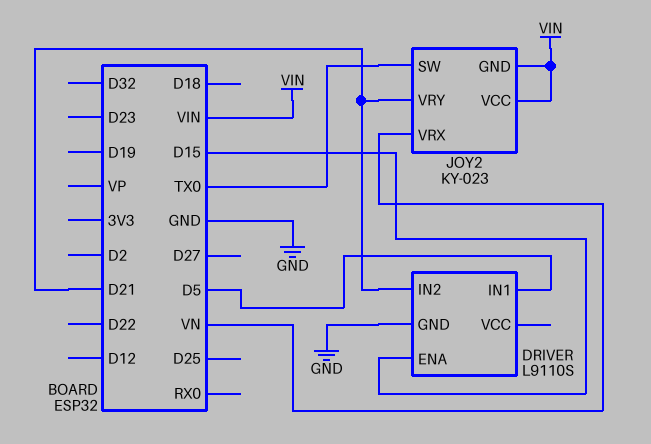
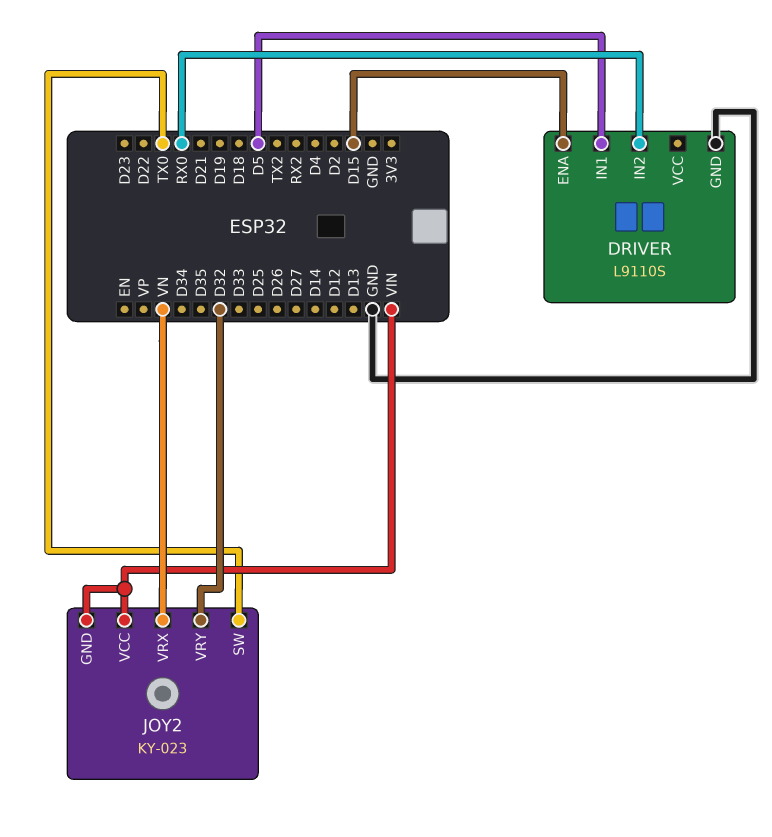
DRIVER pin IN2: D21 -> RX0
JOY2 pin VRY: D21 -> D32

